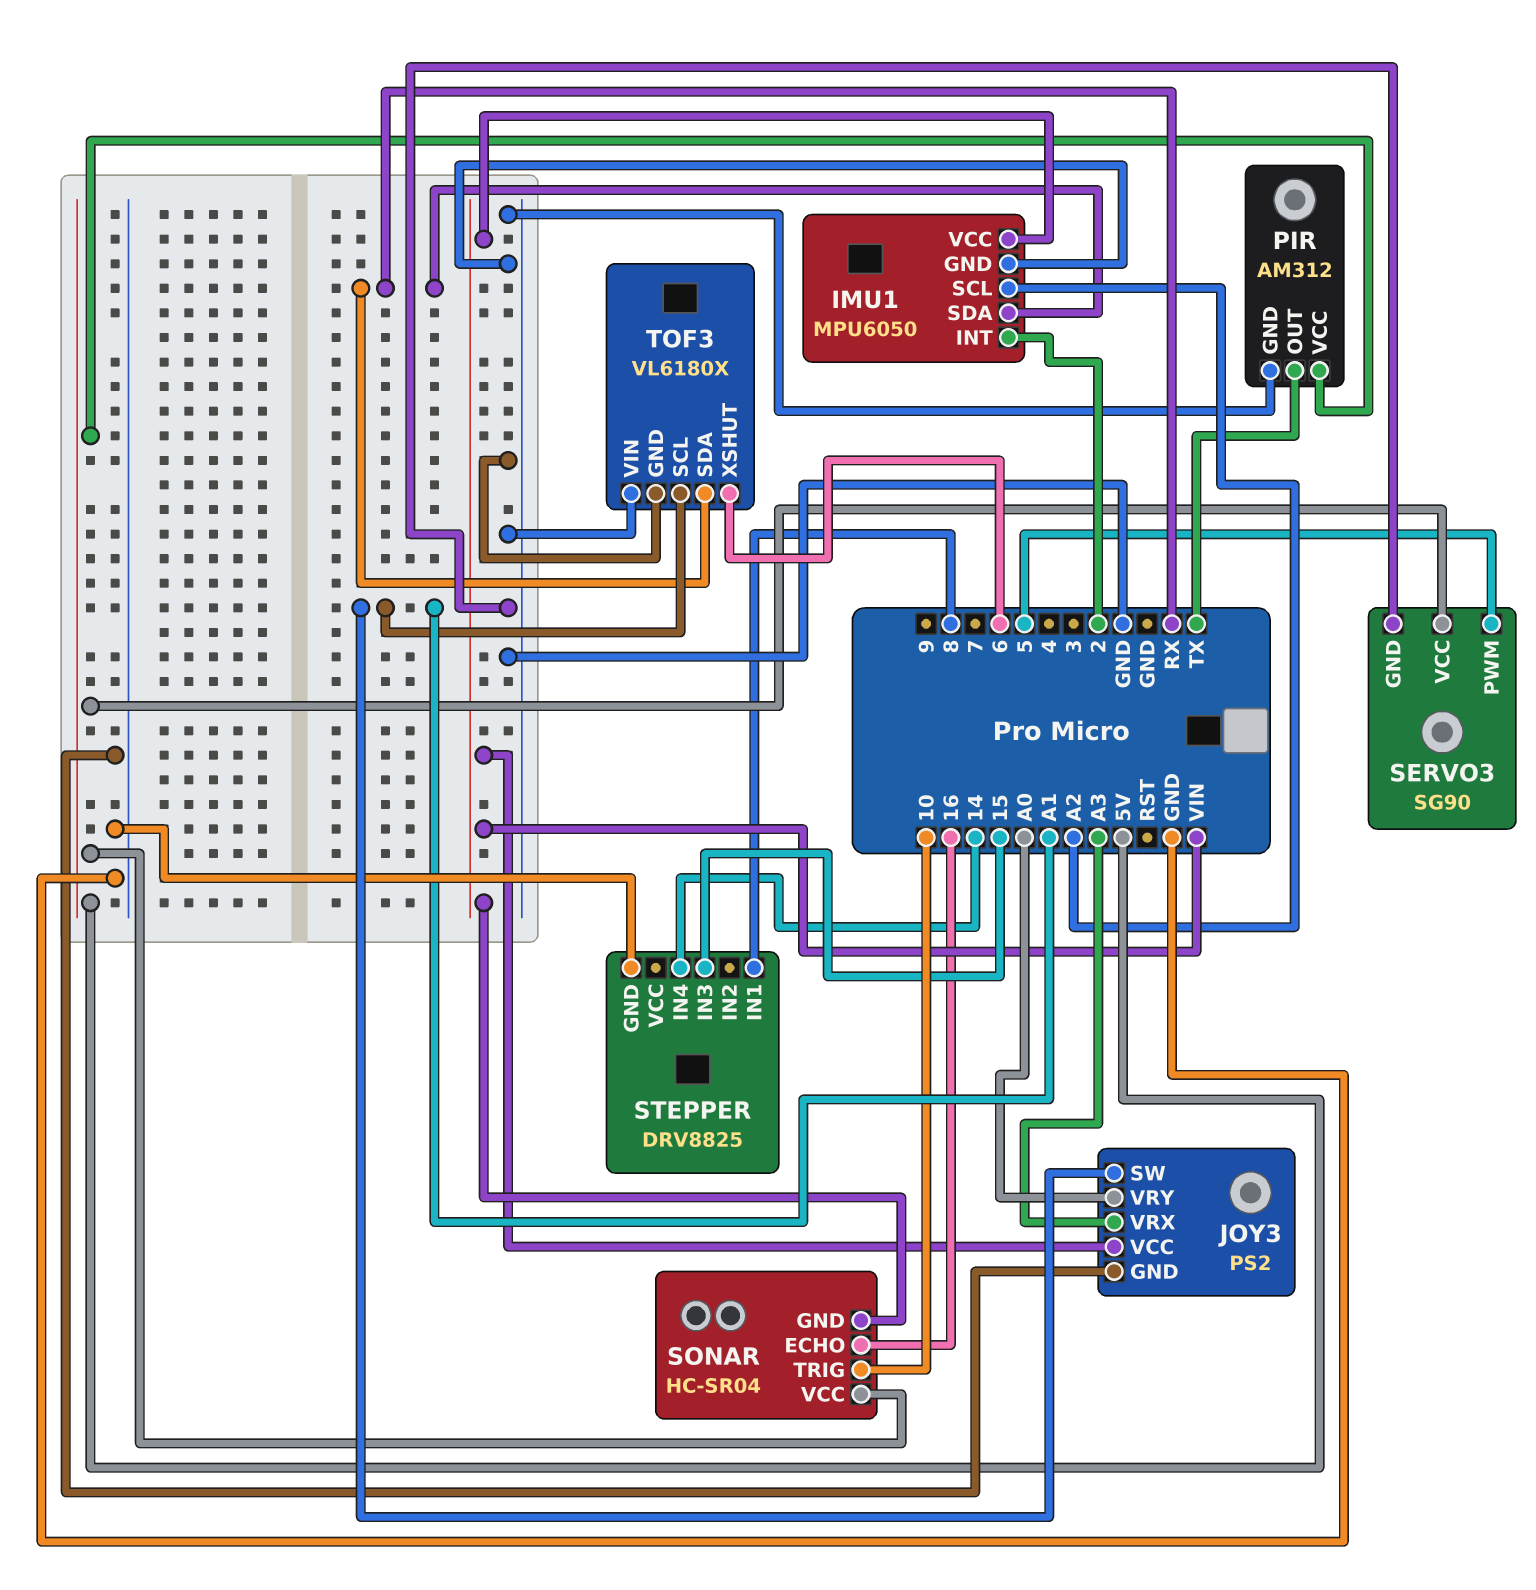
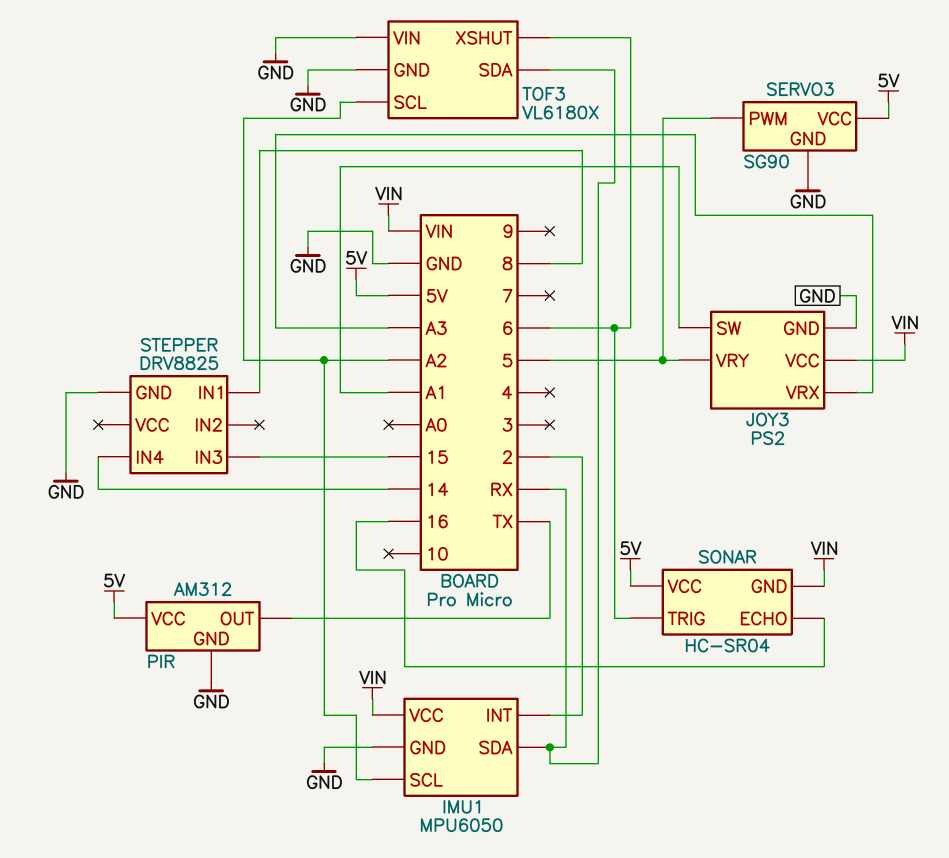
JOY3 pin VRY: A0 -> 5
SONAR pin TRIG: 10 -> 6
TOF3 pin SCL: A1 -> A2

